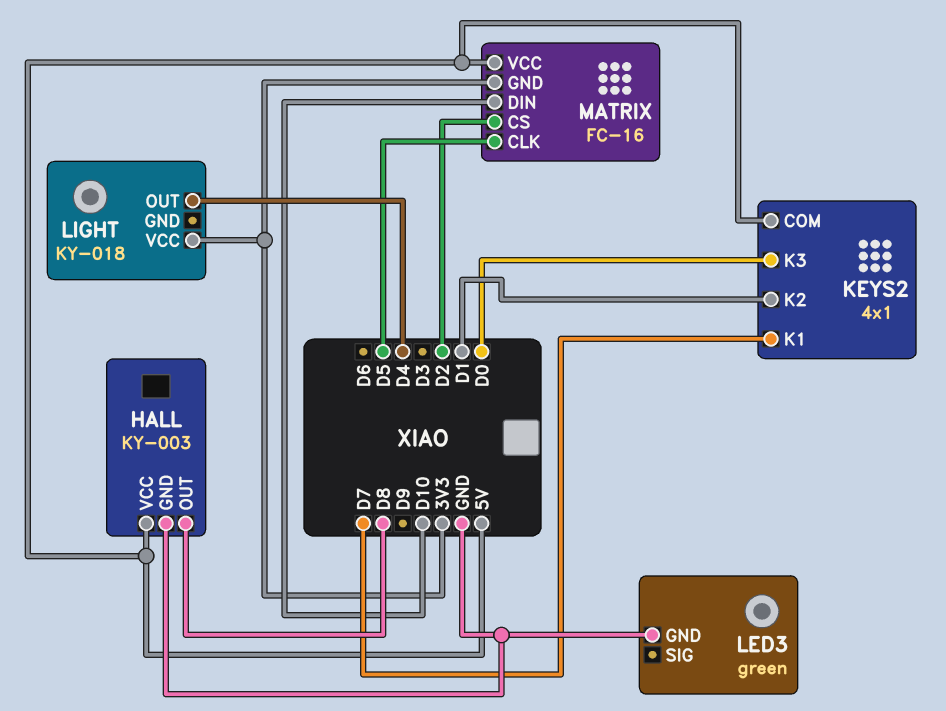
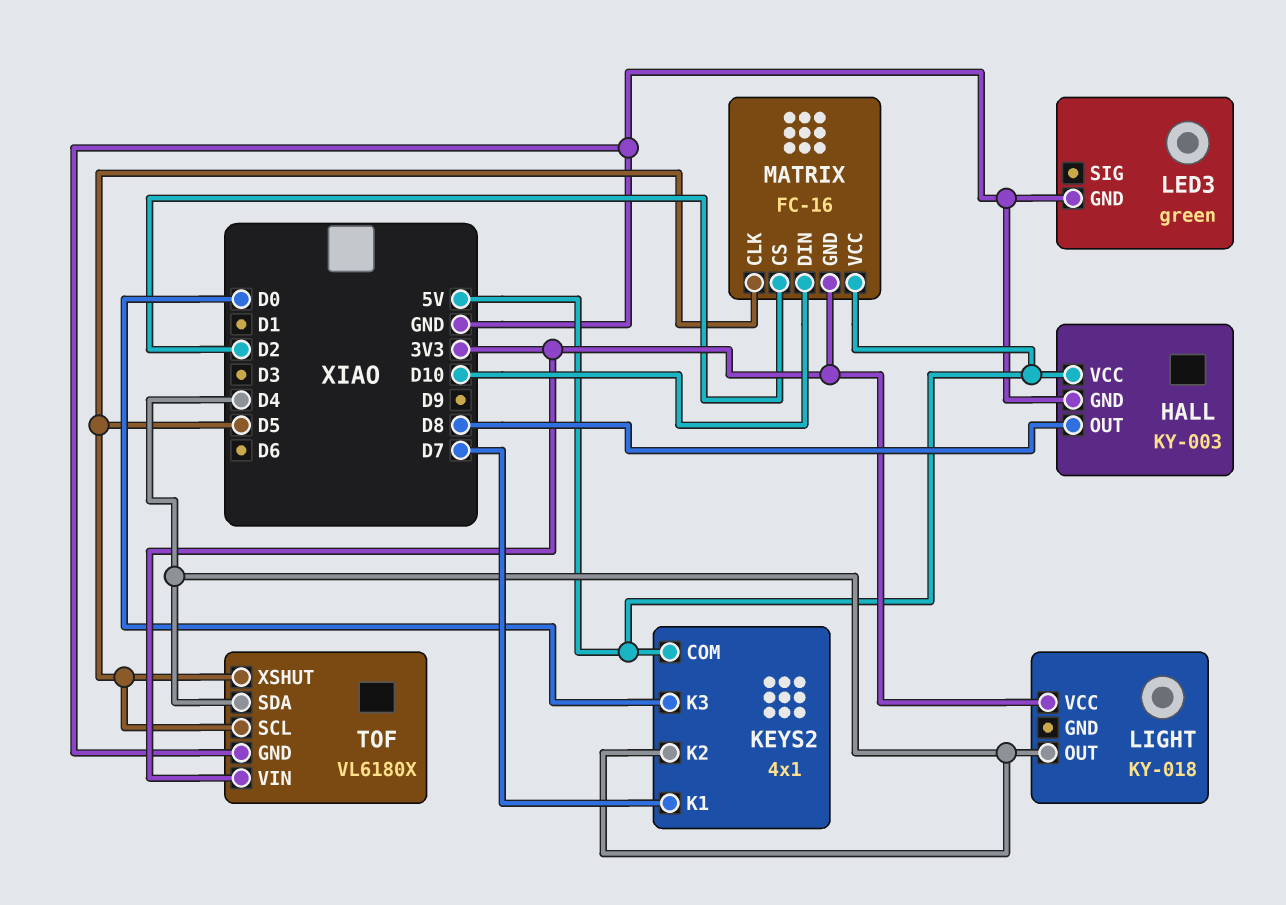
KEYS2 pin K2: D1 -> D4
TOF: none -> VL6180X
TOF pin GND: none -> GND
TOF pin SCL: none -> D5
TOF pin SDA: none -> D4
TOF pin VIN: none -> 3V3
TOF pin XSHUT: none -> D5

